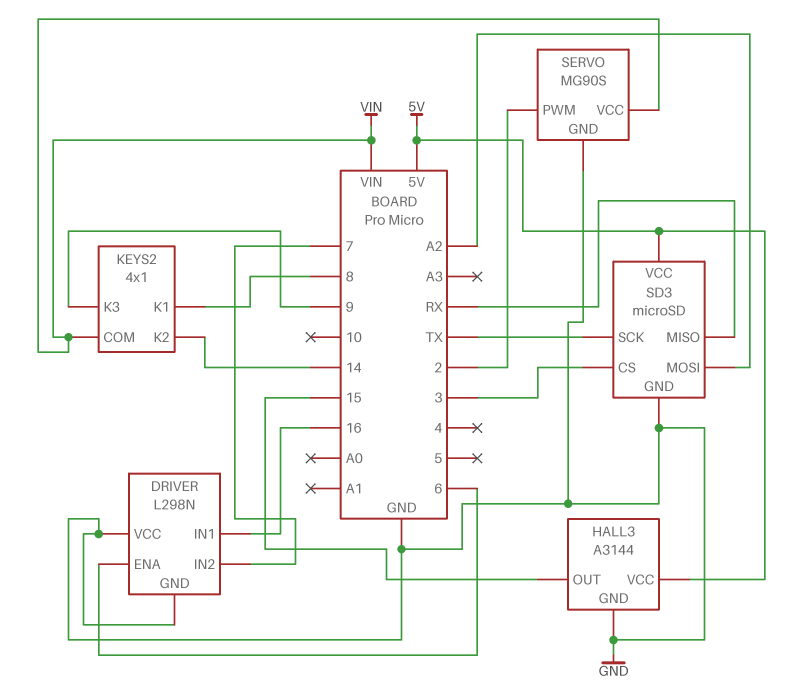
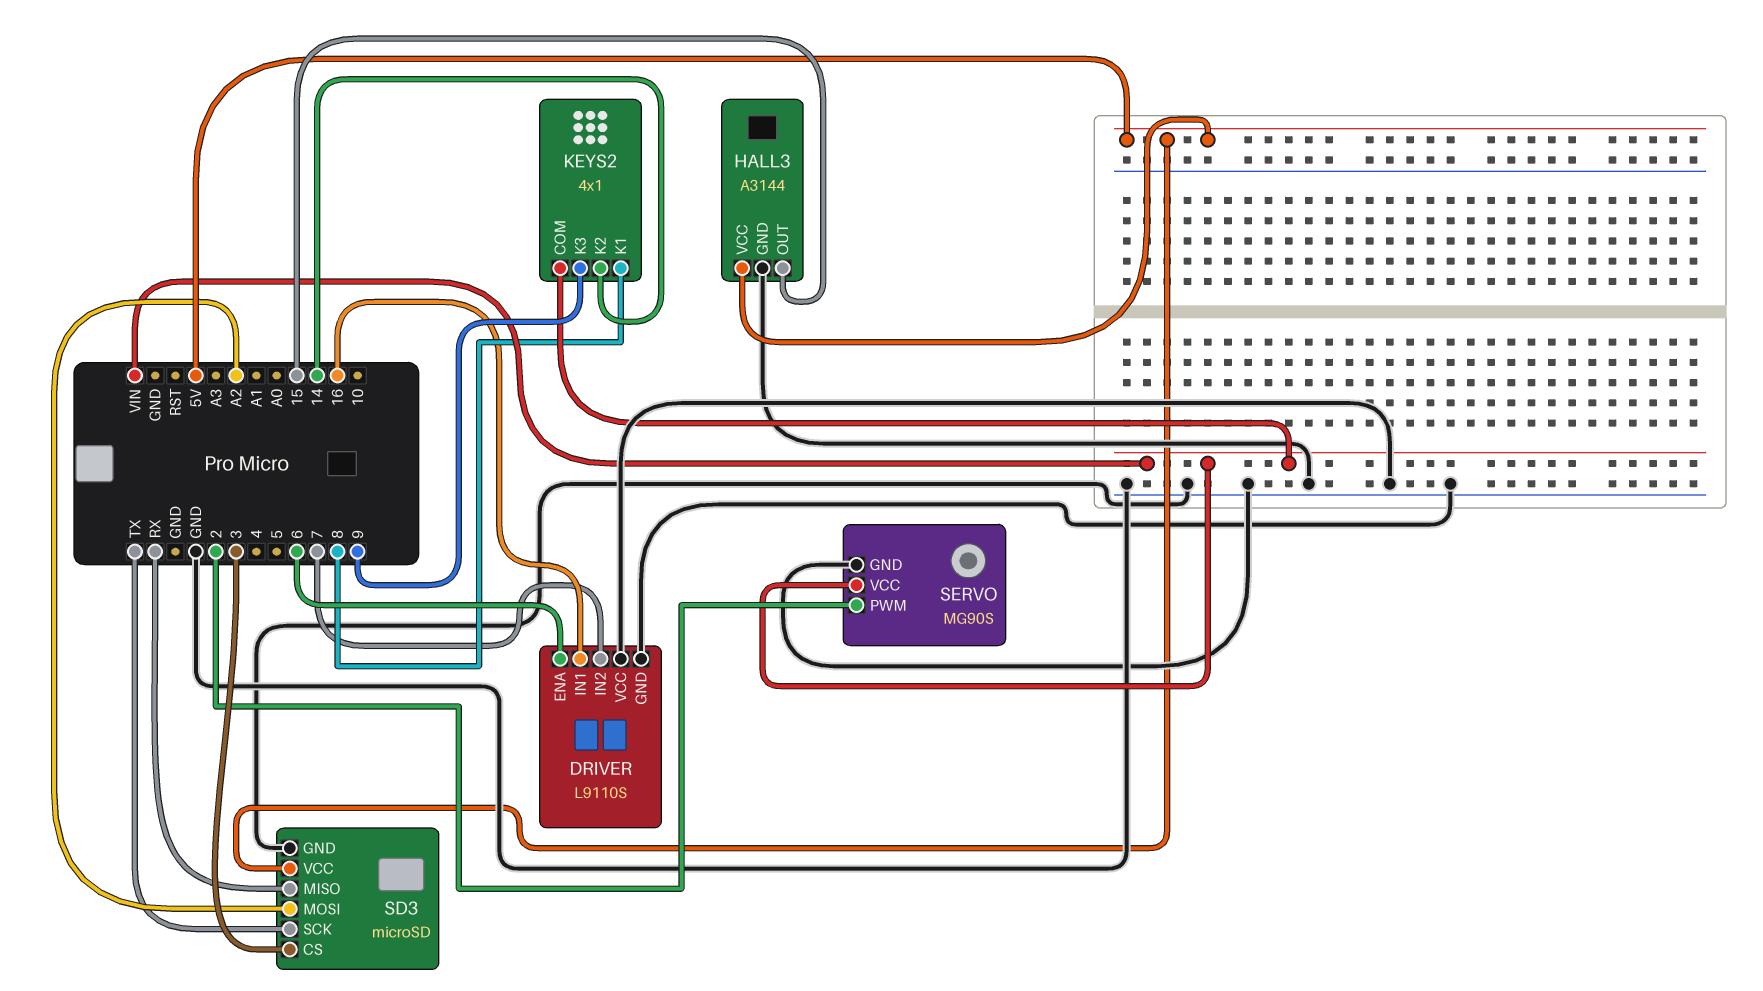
DRIVER: L298N -> L9110S

